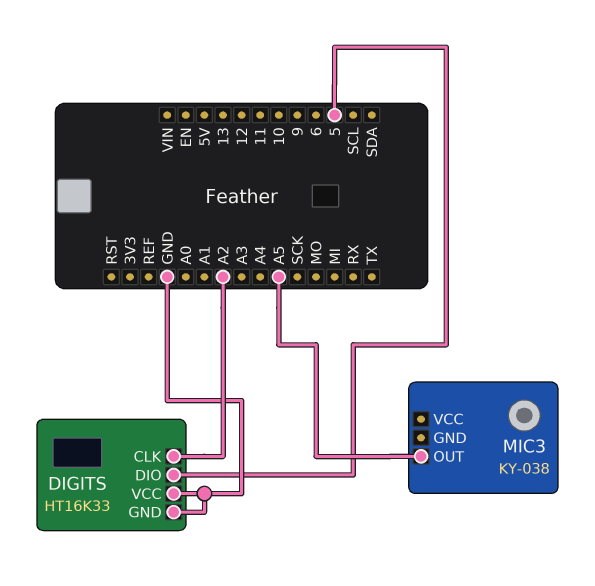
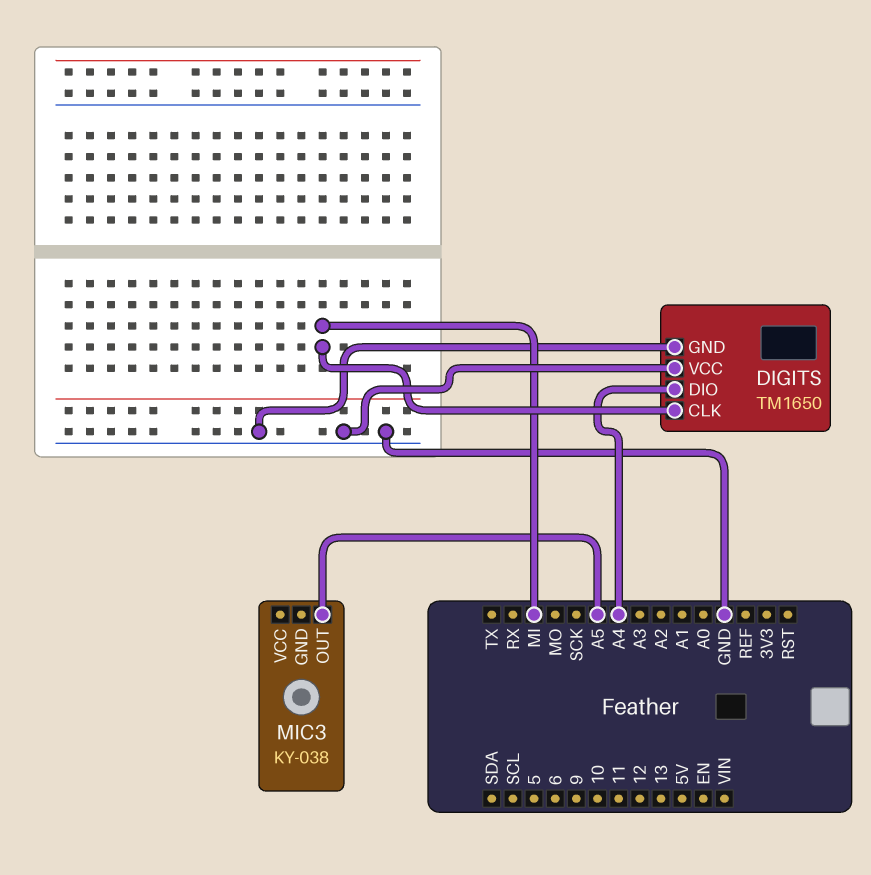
DIGITS: HT16K33 -> TM1650
DIGITS pin CLK: A2 -> MI
DIGITS pin DIO: 5 -> A4

